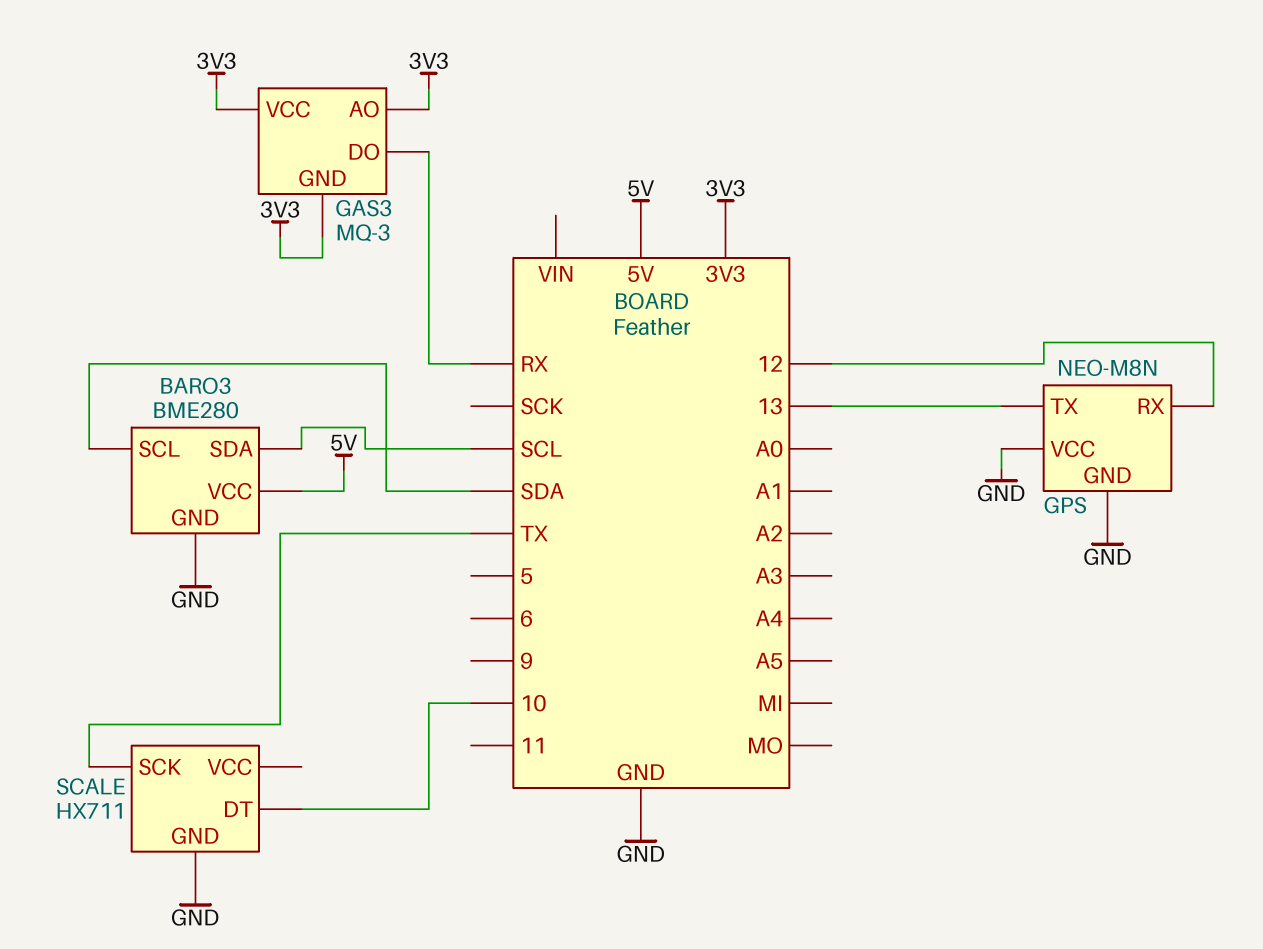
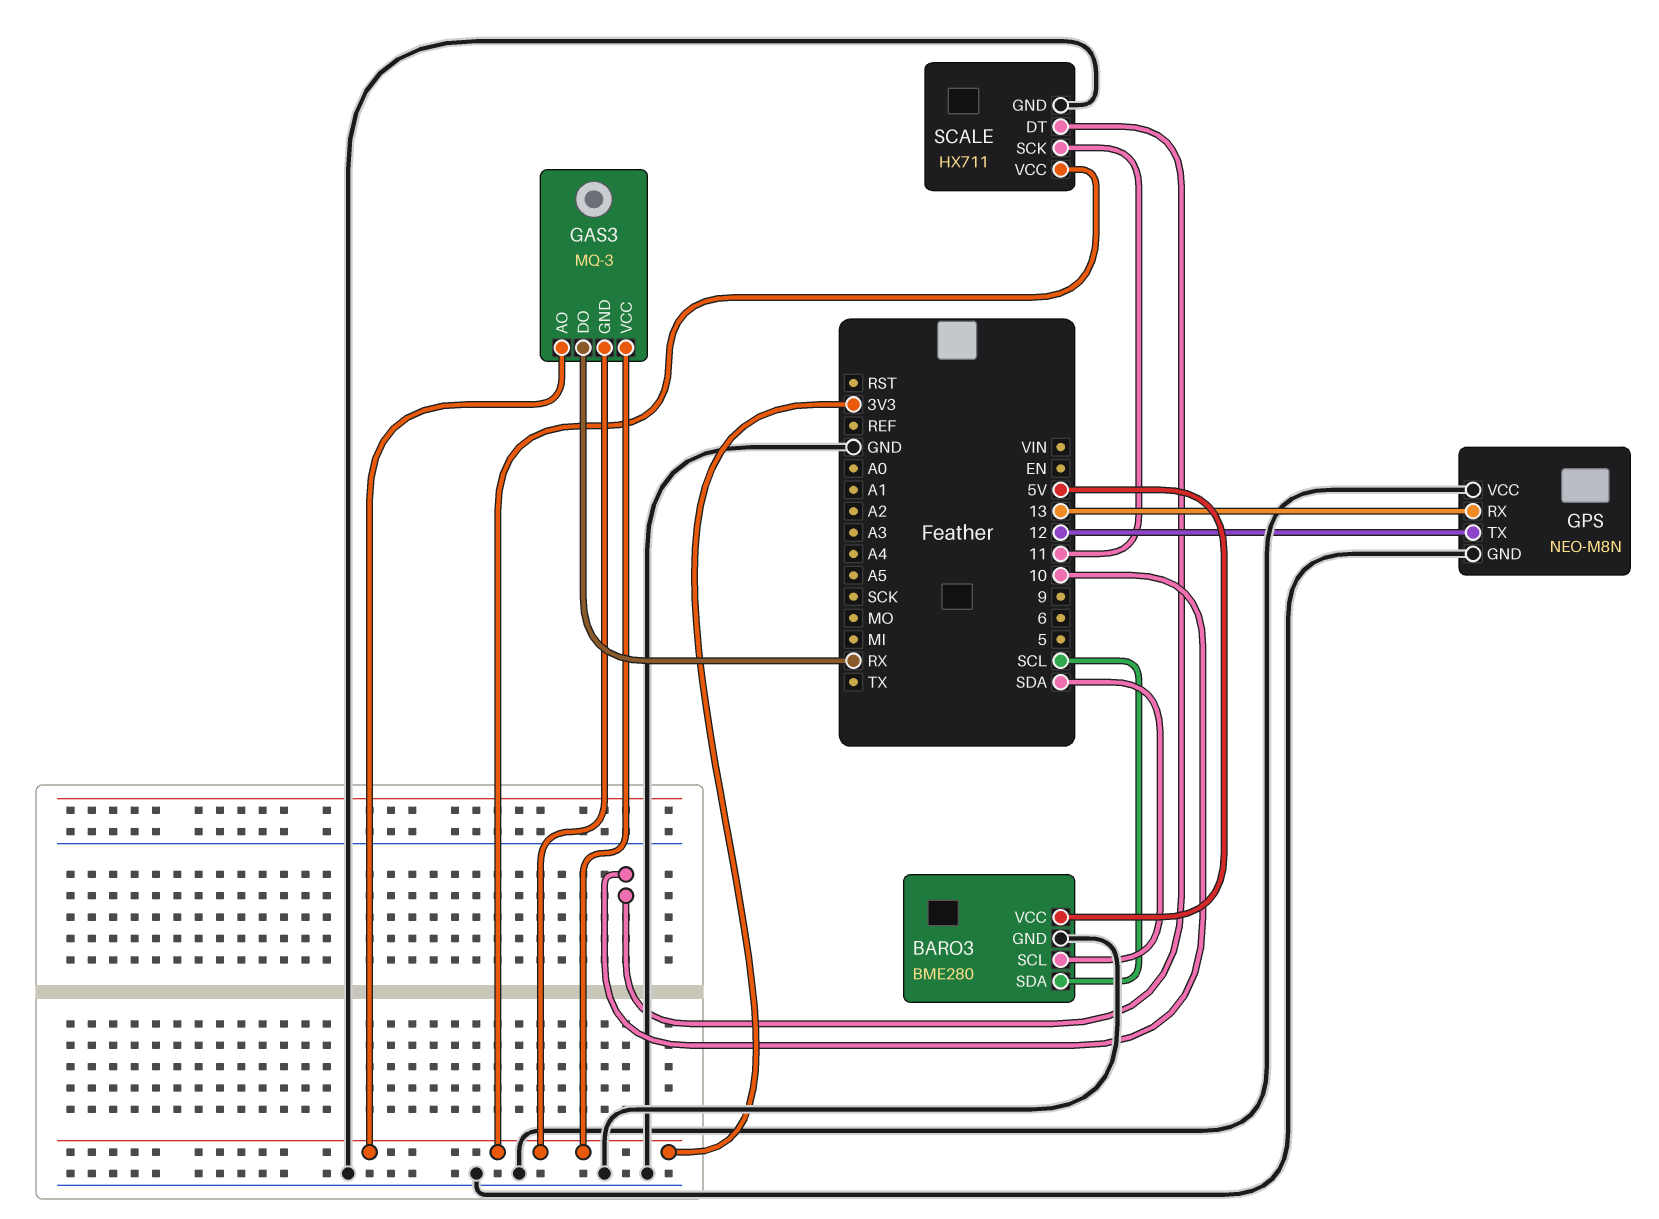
GPS pin RX: 12 -> 13
GPS pin TX: 13 -> 12
SCALE pin SCK: TX -> 11
SCALE pin VCC: none -> 3V3

